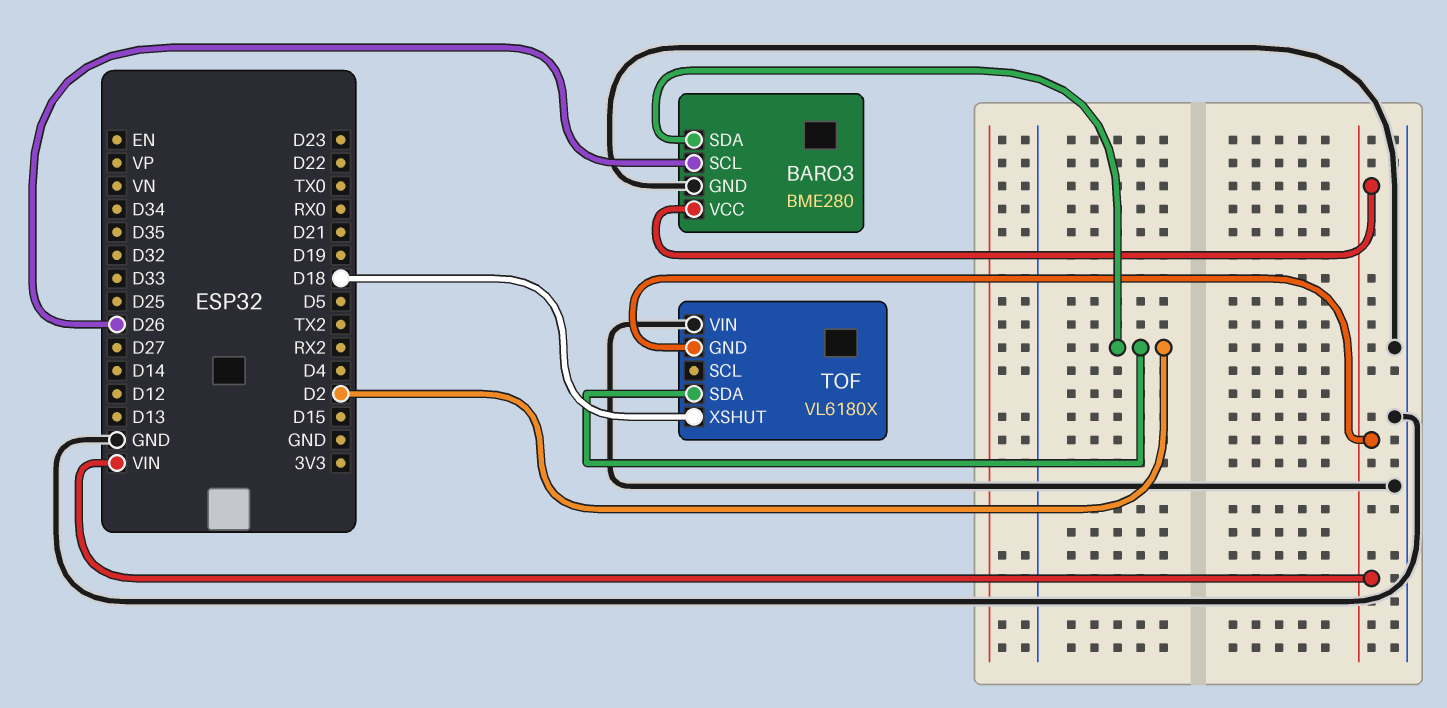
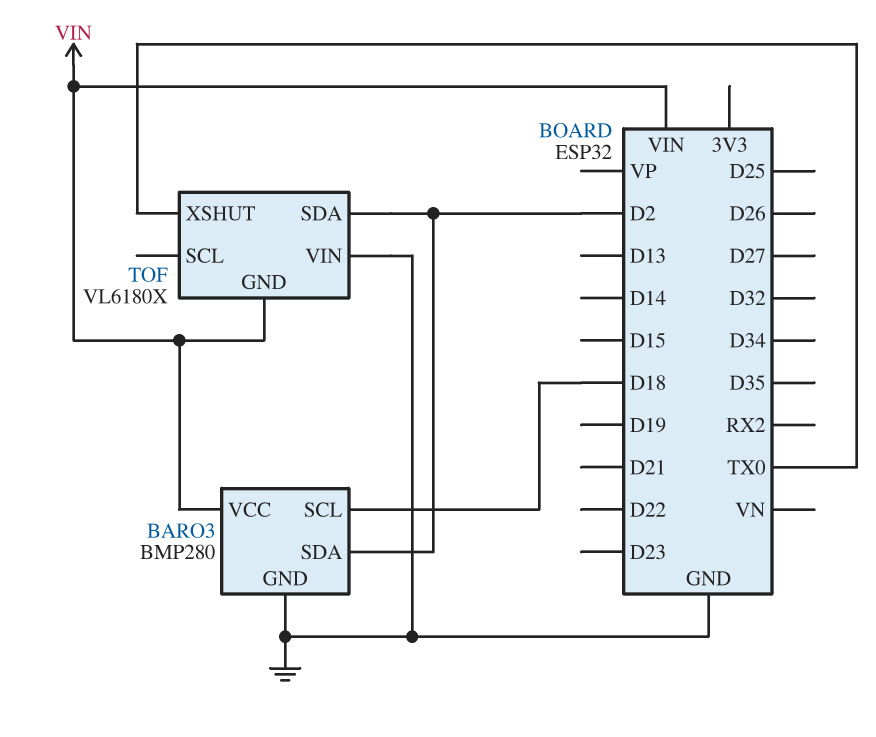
BARO3: BME280 -> BMP280
BARO3 pin SCL: D26 -> D18
TOF pin XSHUT: D18 -> TX0

